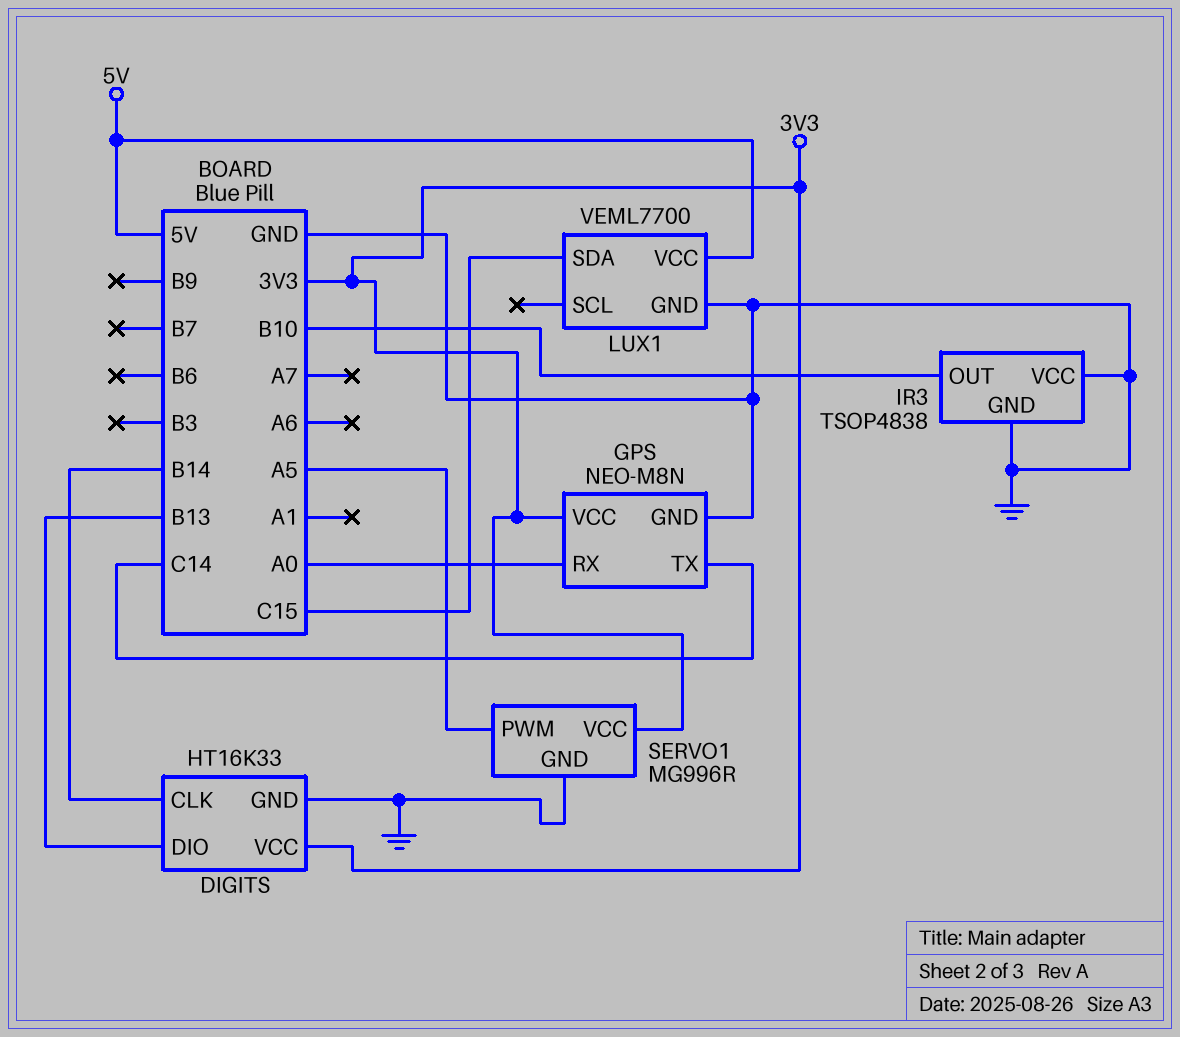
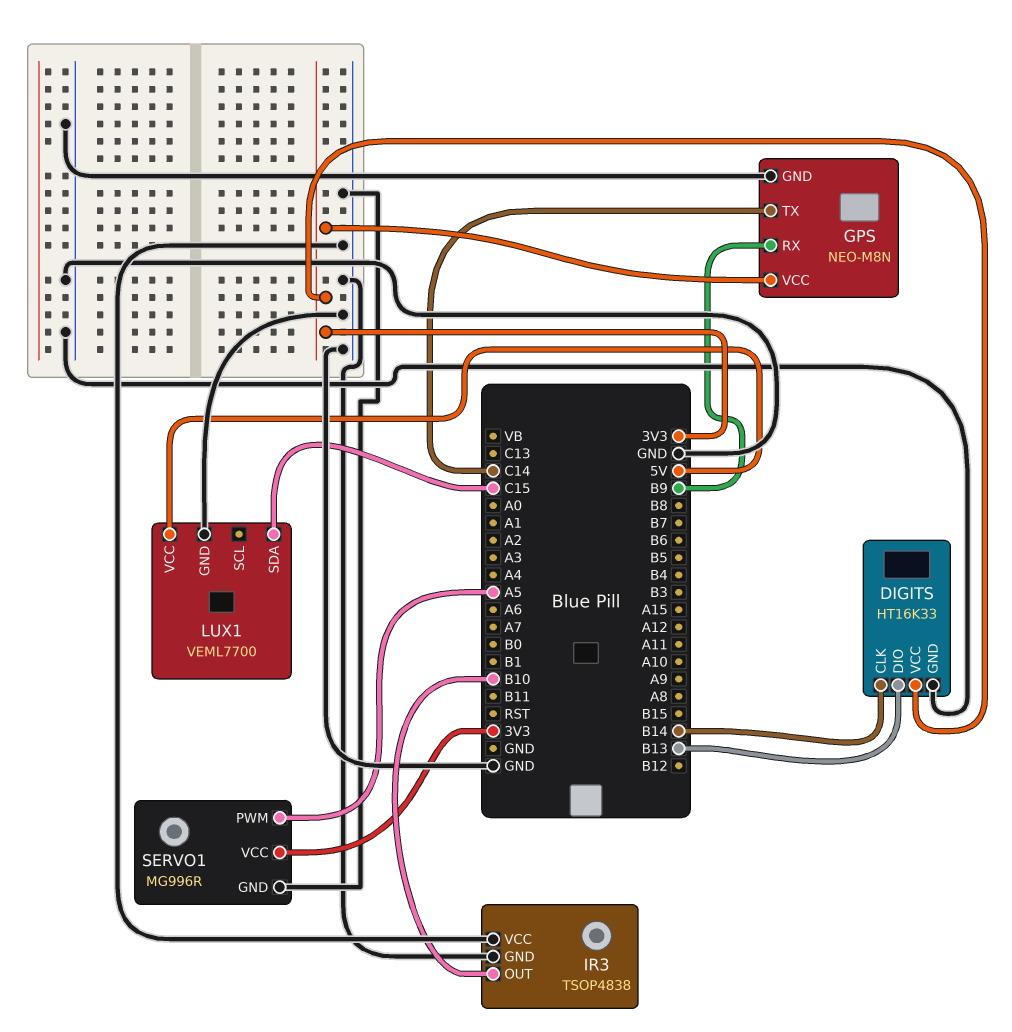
GPS pin RX: A0 -> B9

